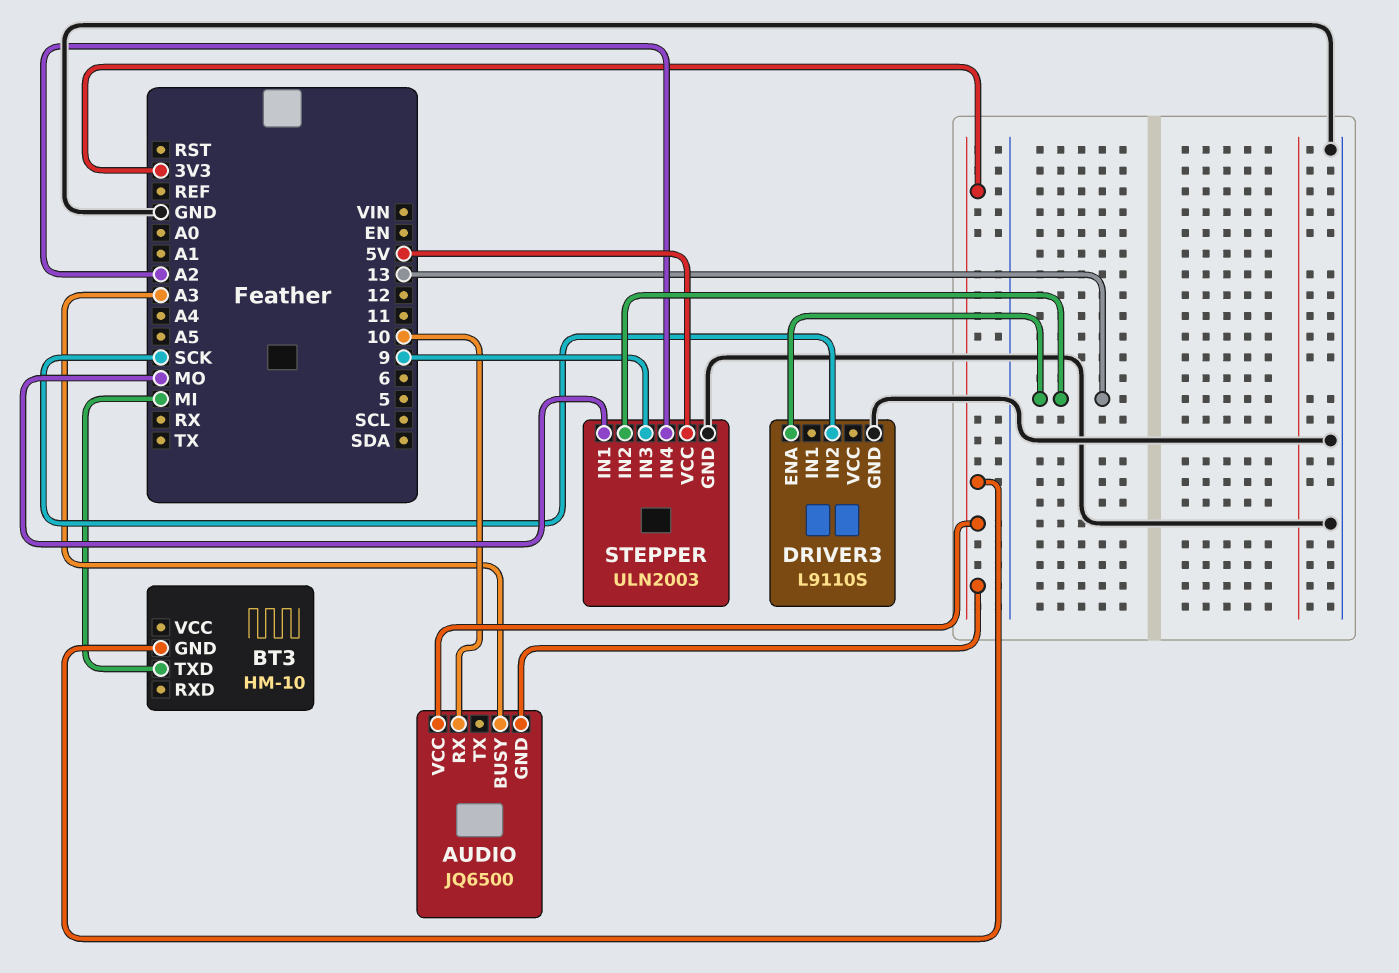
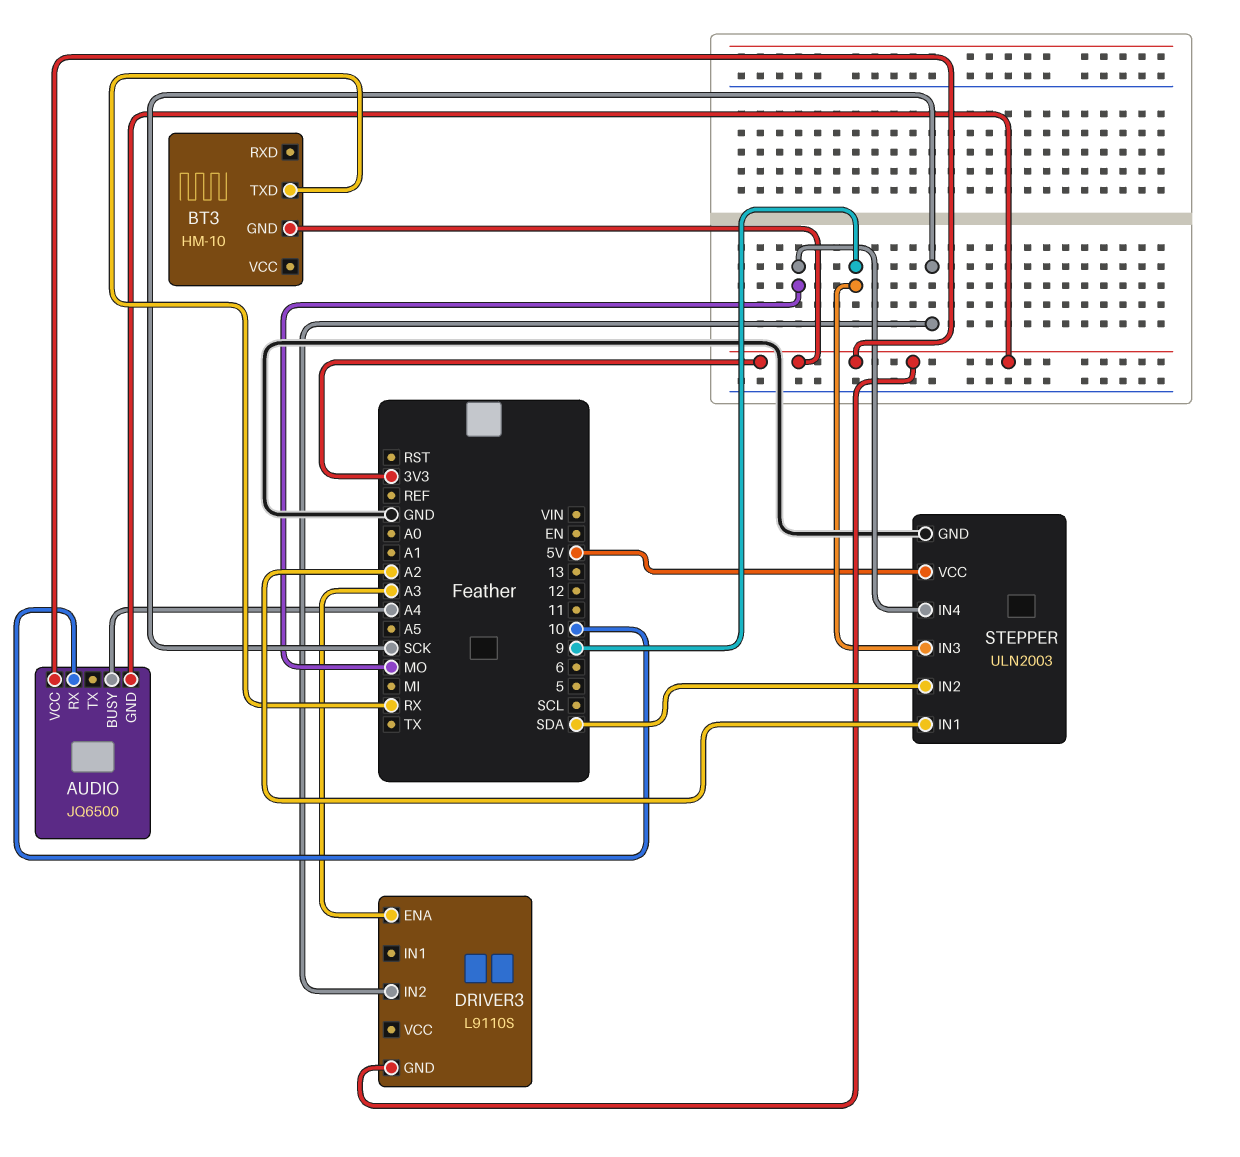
AUDIO pin BUSY: A3 -> A4
BT3 pin TXD: MI -> RX
DRIVER3 pin ENA: 13 -> A3
DRIVER3 pin GND: GND -> 3V3
STEPPER pin IN1: MO -> A2
STEPPER pin IN2: 13 -> SDA
STEPPER pin IN4: A2 -> MO

